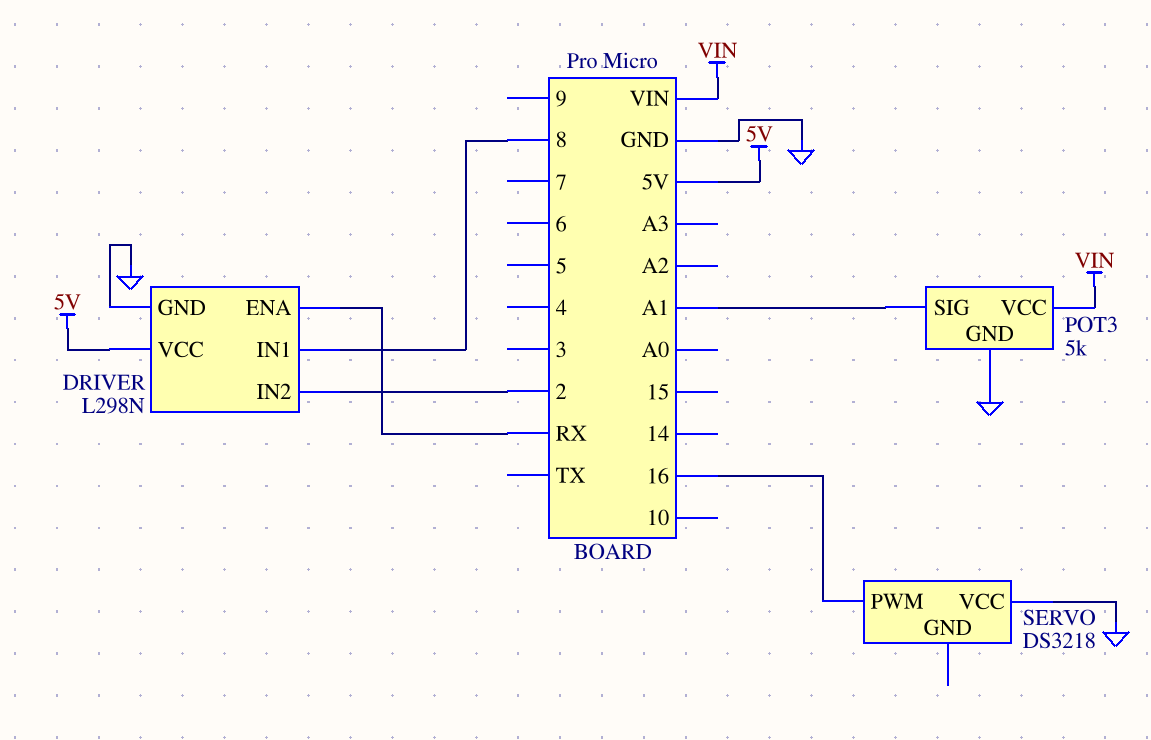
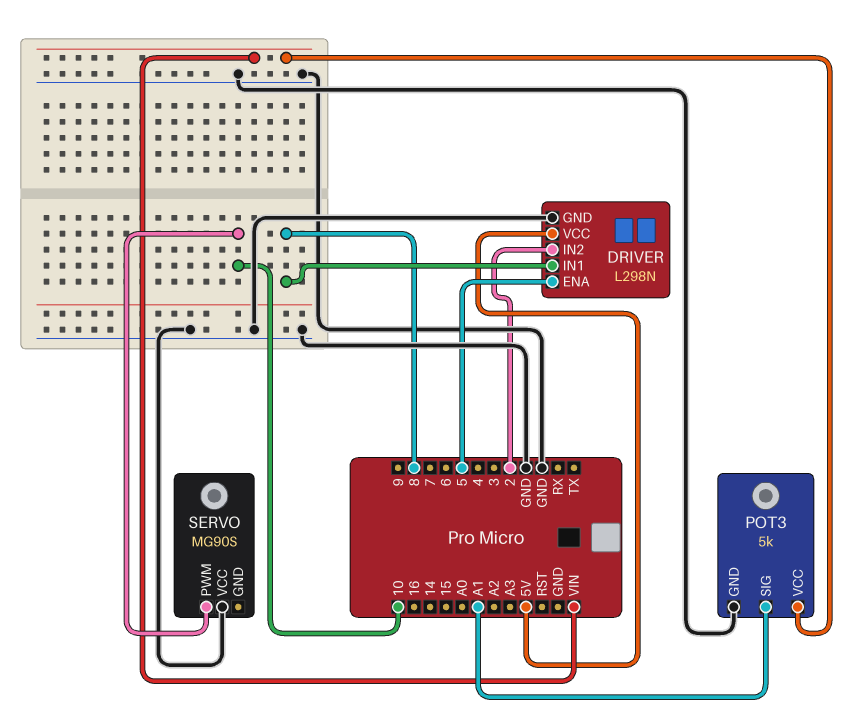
DRIVER pin ENA: RX -> 5
SERVO: DS3218 -> MG90S
SERVO pin PWM: 16 -> 10

